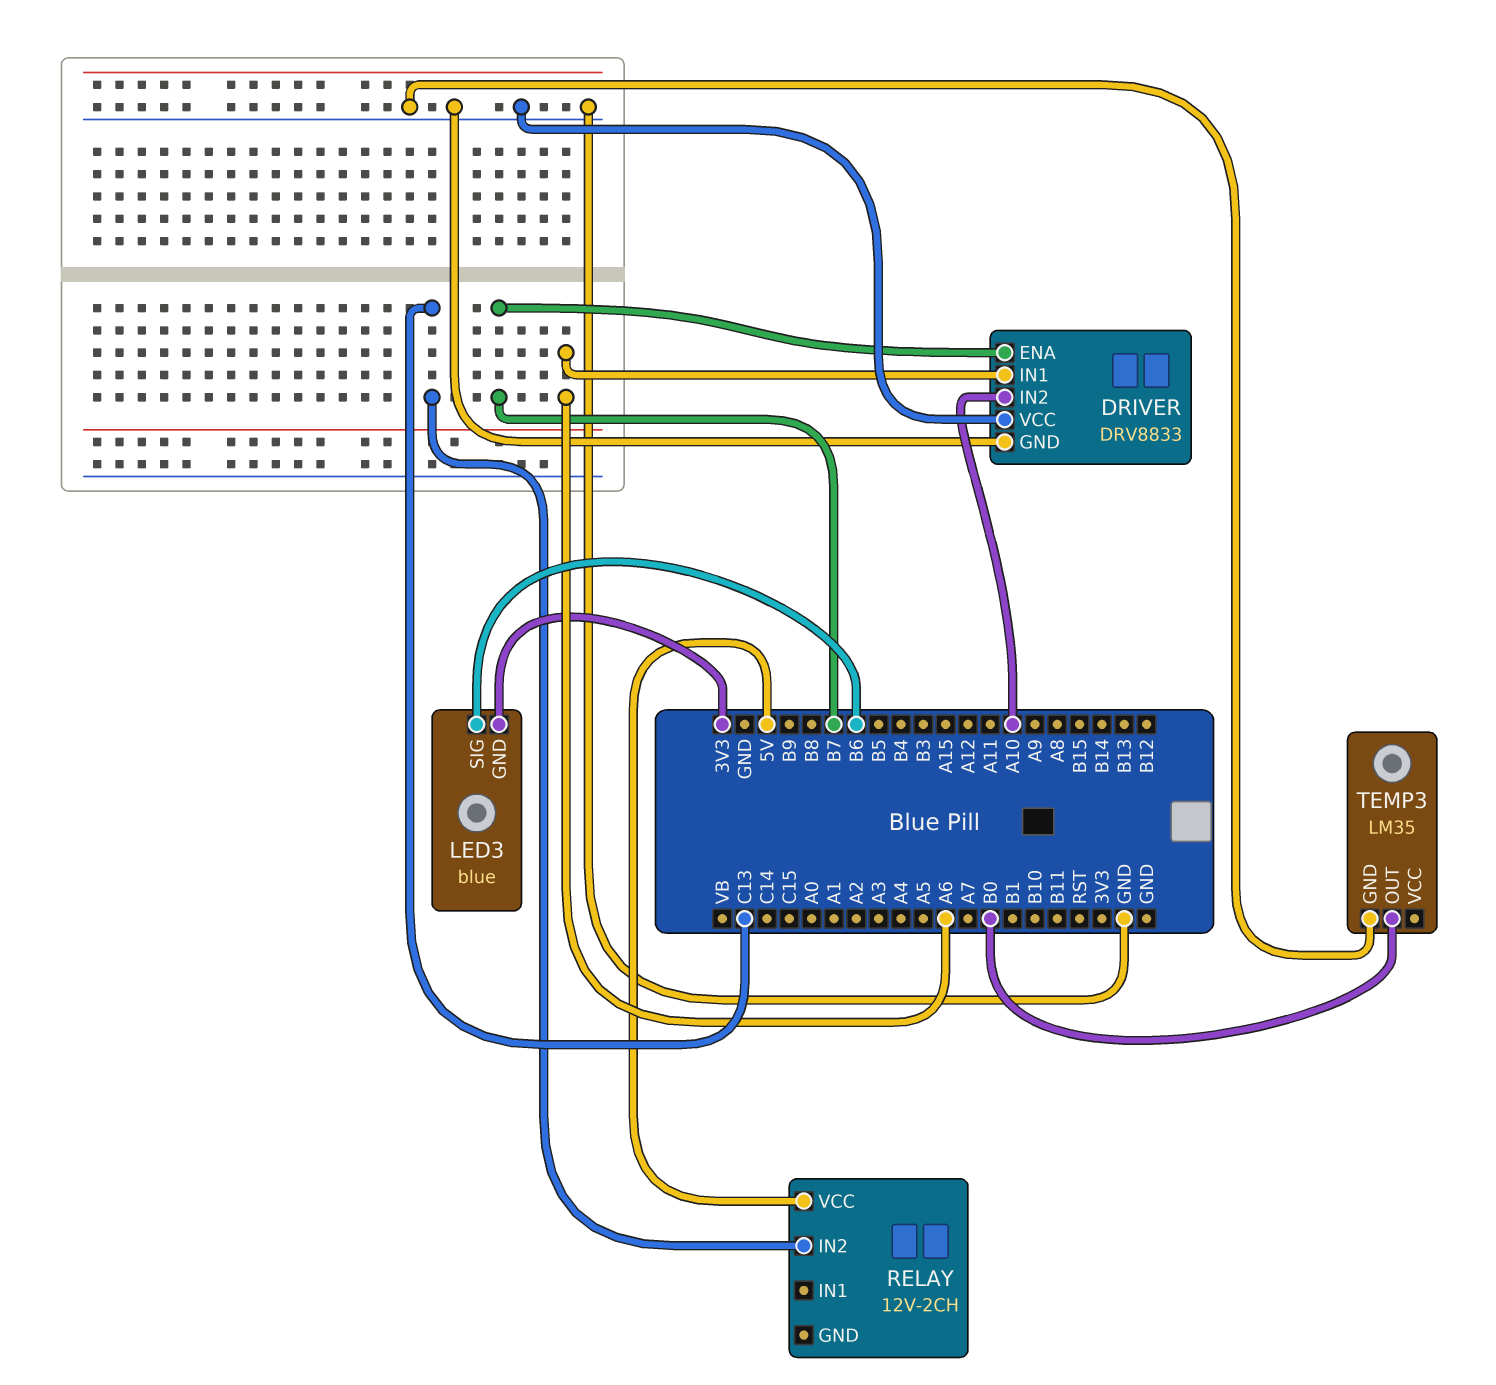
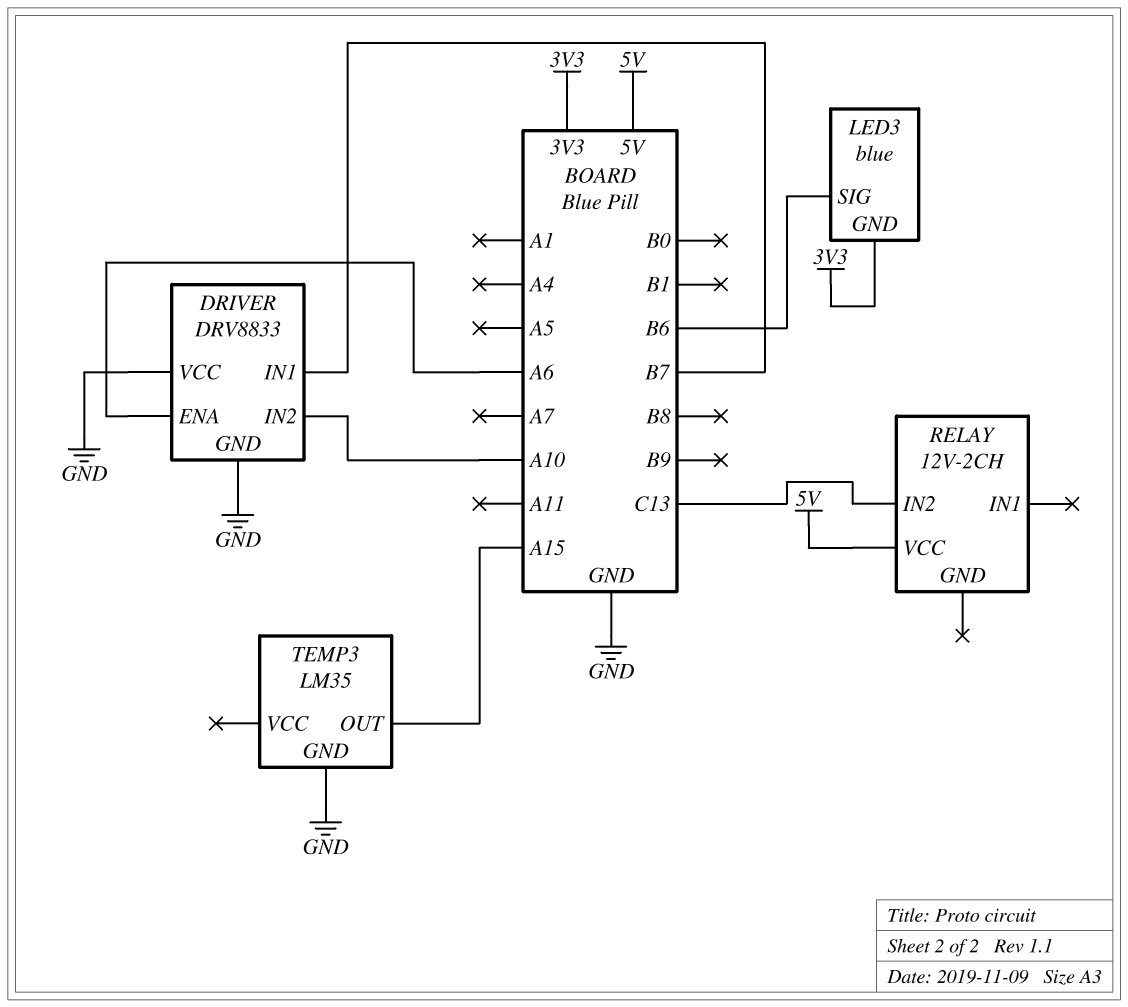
DRIVER pin ENA: B7 -> A6
DRIVER pin IN1: A6 -> B7
TEMP3 pin OUT: B0 -> A15

